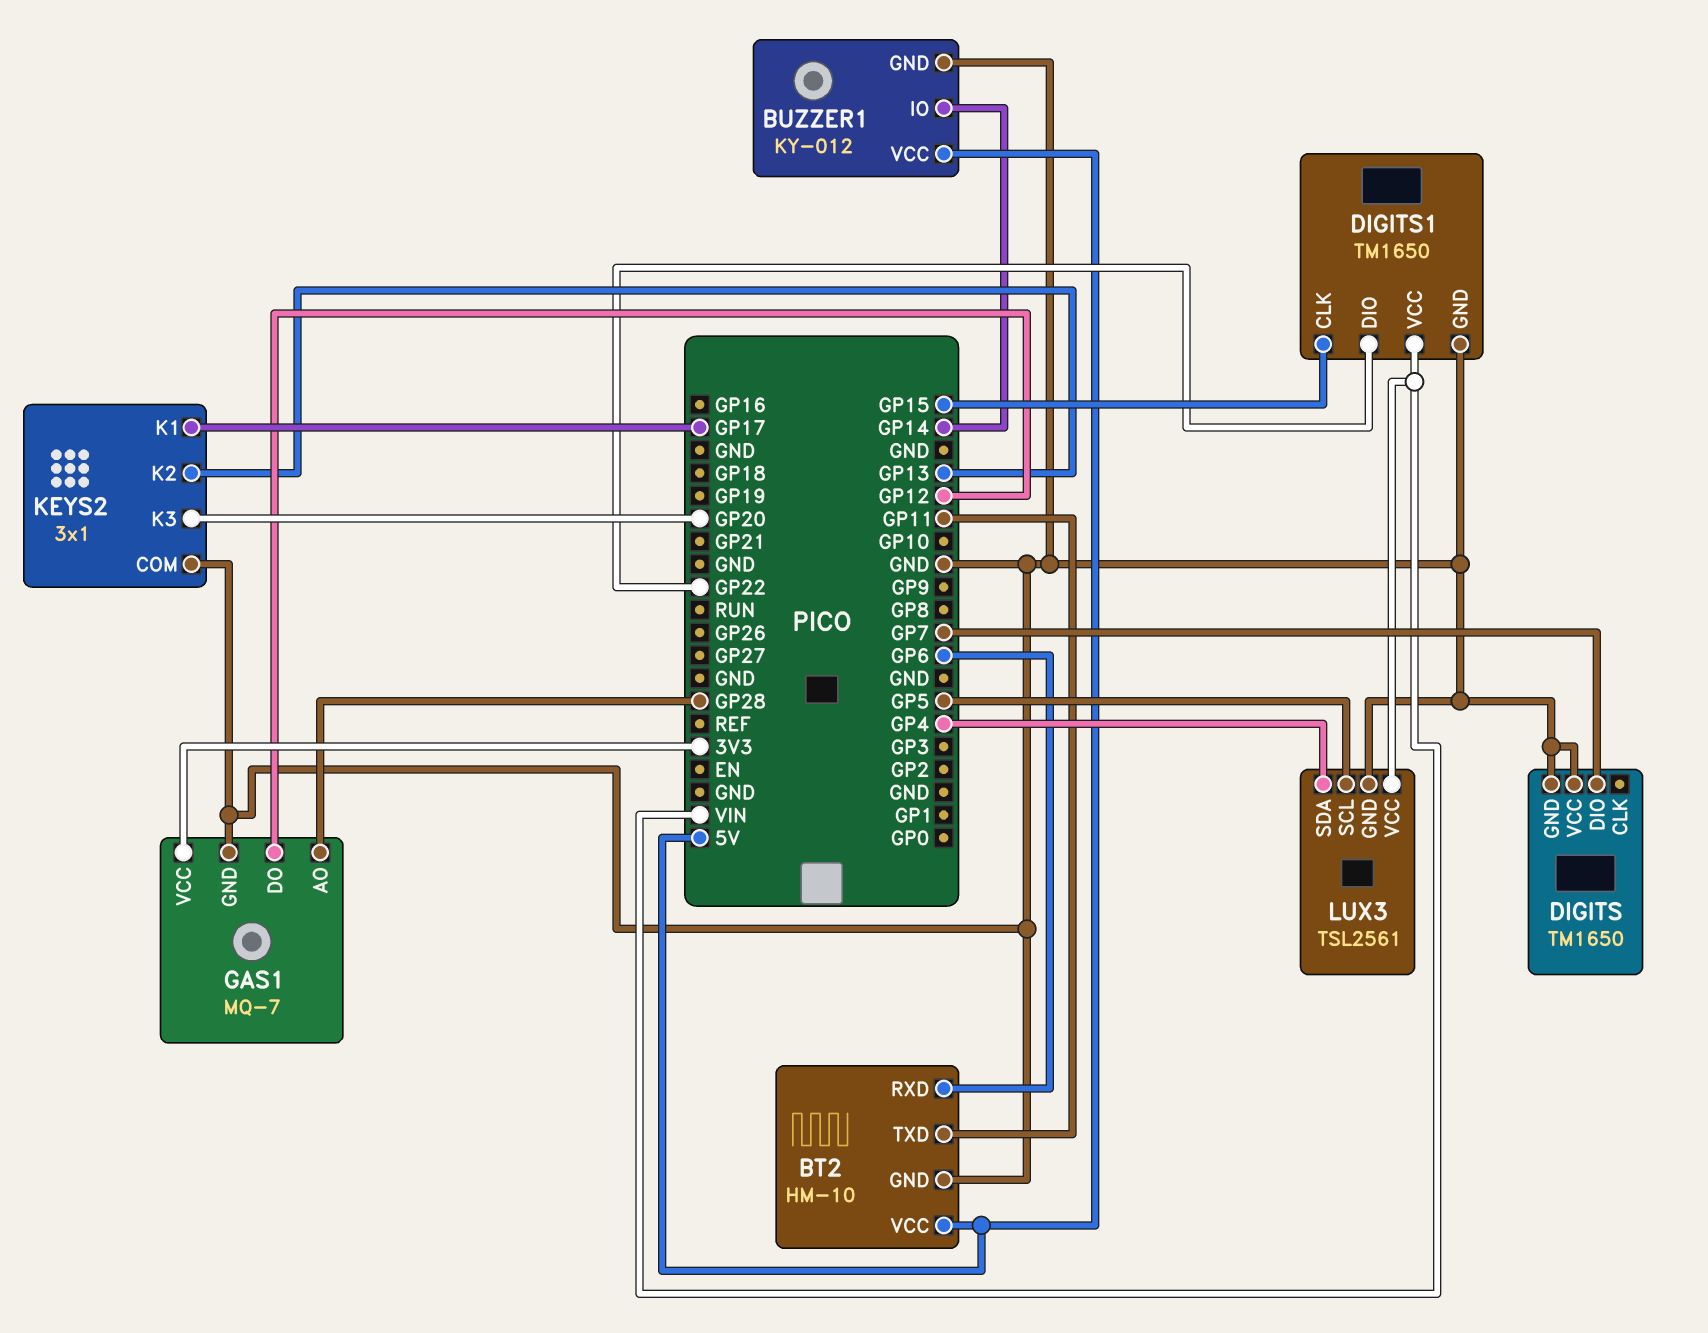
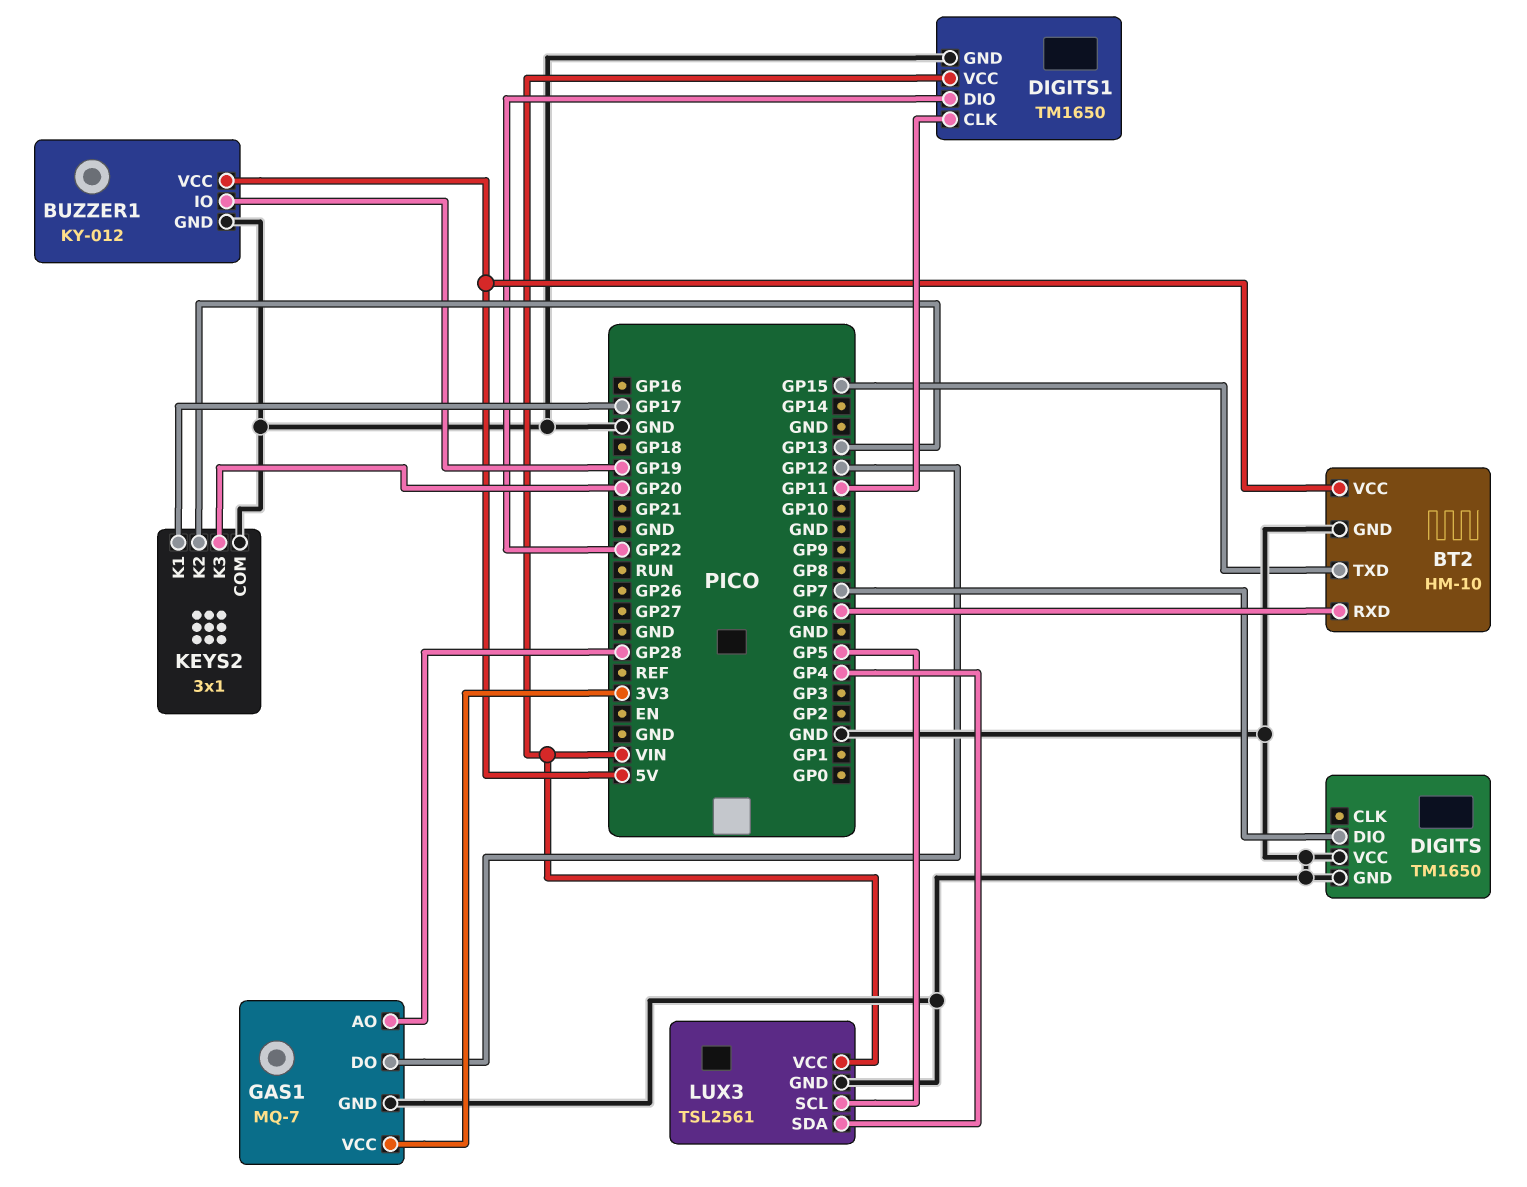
BT2 pin TXD: GP11 -> GP15
BUZZER1 pin IO: GP14 -> GP19
DIGITS1 pin CLK: GP15 -> GP11

